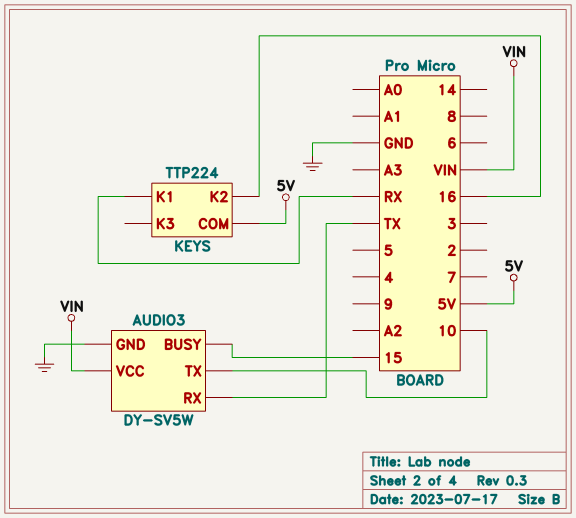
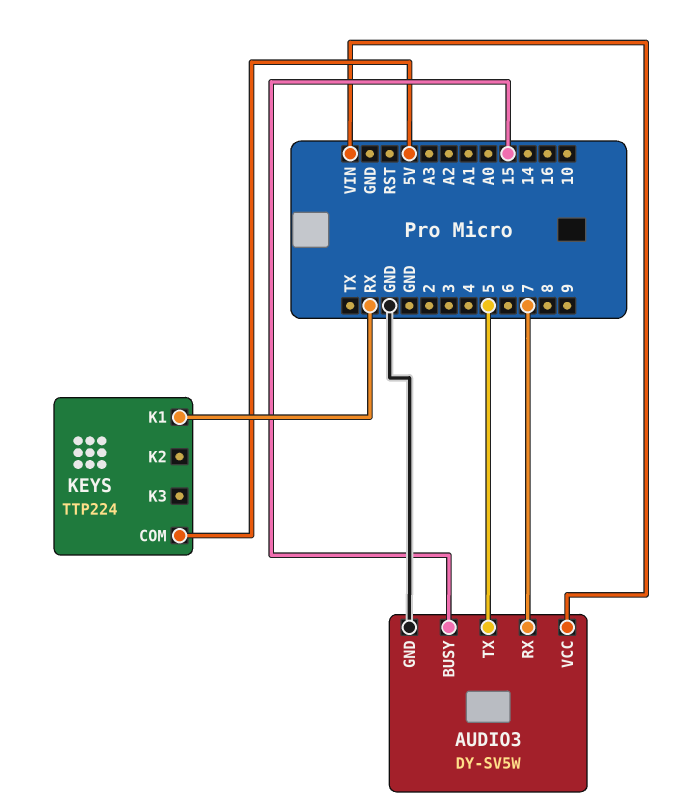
AUDIO3 pin RX: TX -> 7
AUDIO3 pin TX: 10 -> 5
KEYS pin K2: 16 -> none

